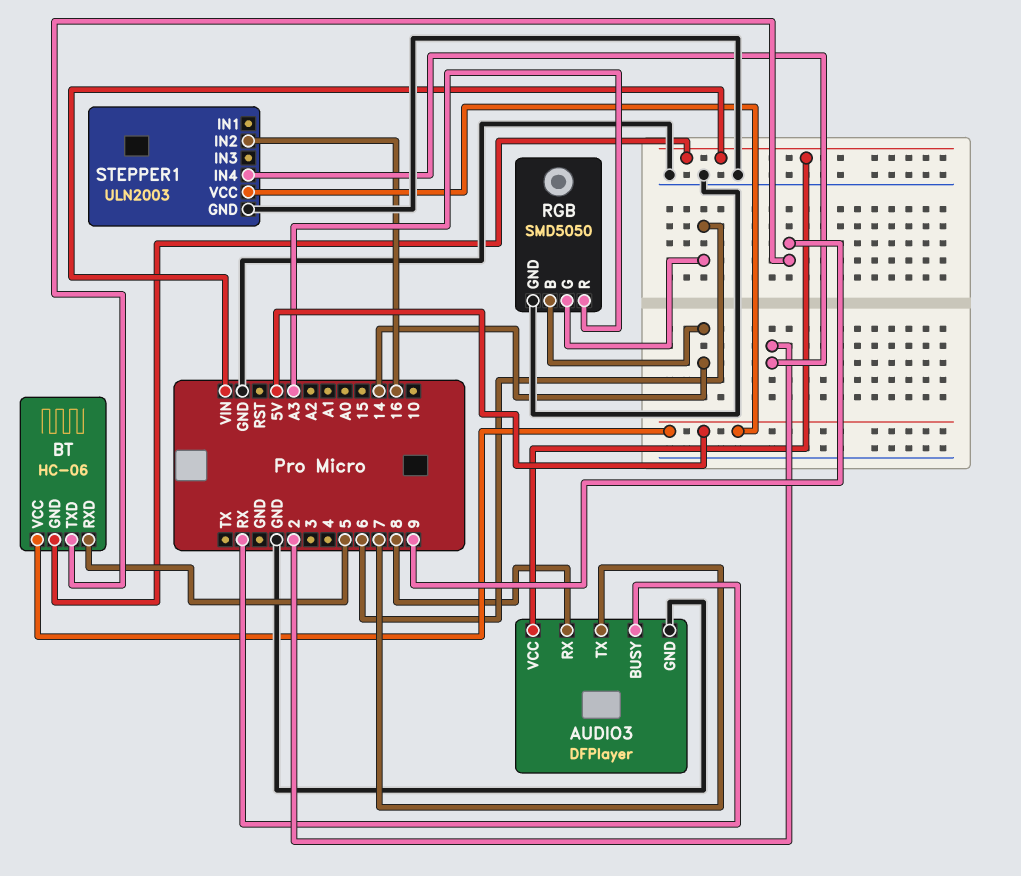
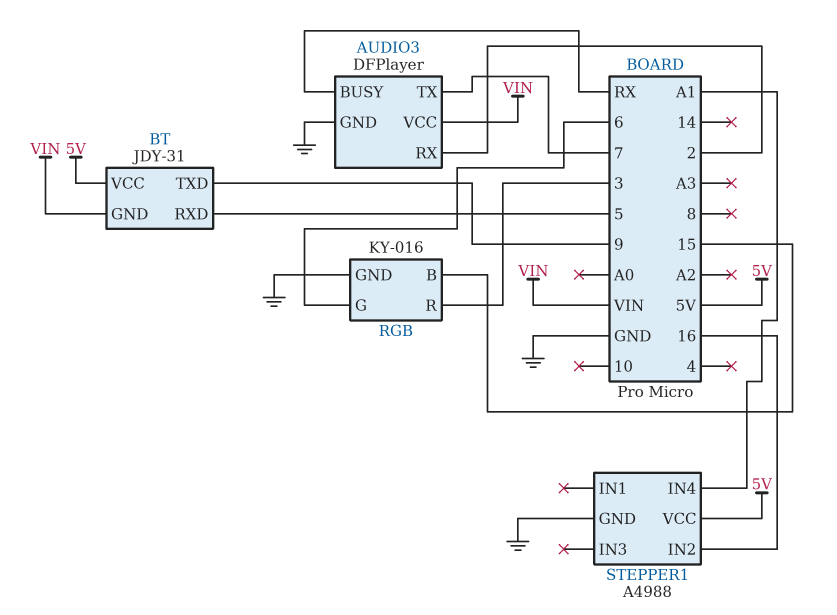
AUDIO3 pin RX: 8 -> 2
BT: HC-06 -> JDY-31
RGB: SMD5050 -> KY-016
RGB pin B: 14 -> 15
RGB pin R: A3 -> 3
STEPPER1: ULN2003 -> A4988
STEPPER1 pin IN4: 2 -> A1

